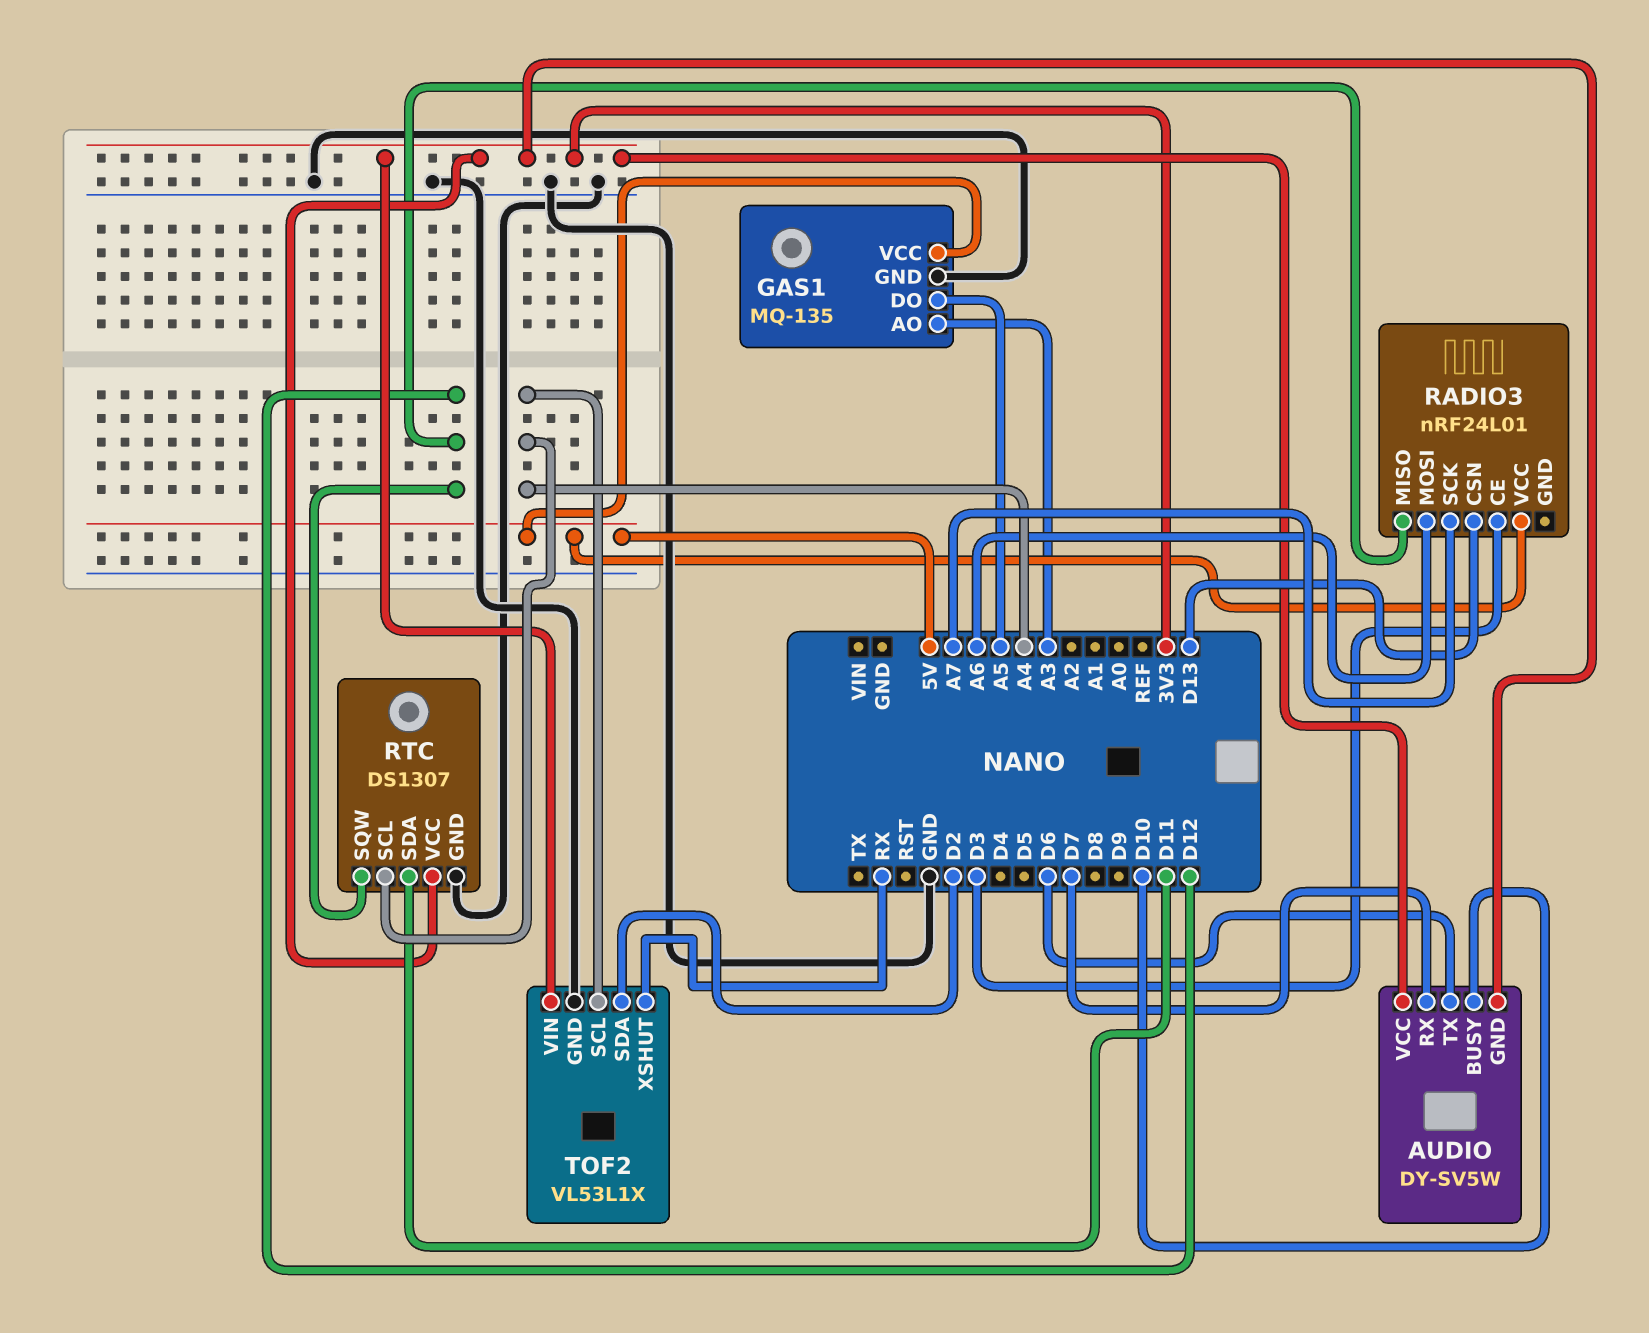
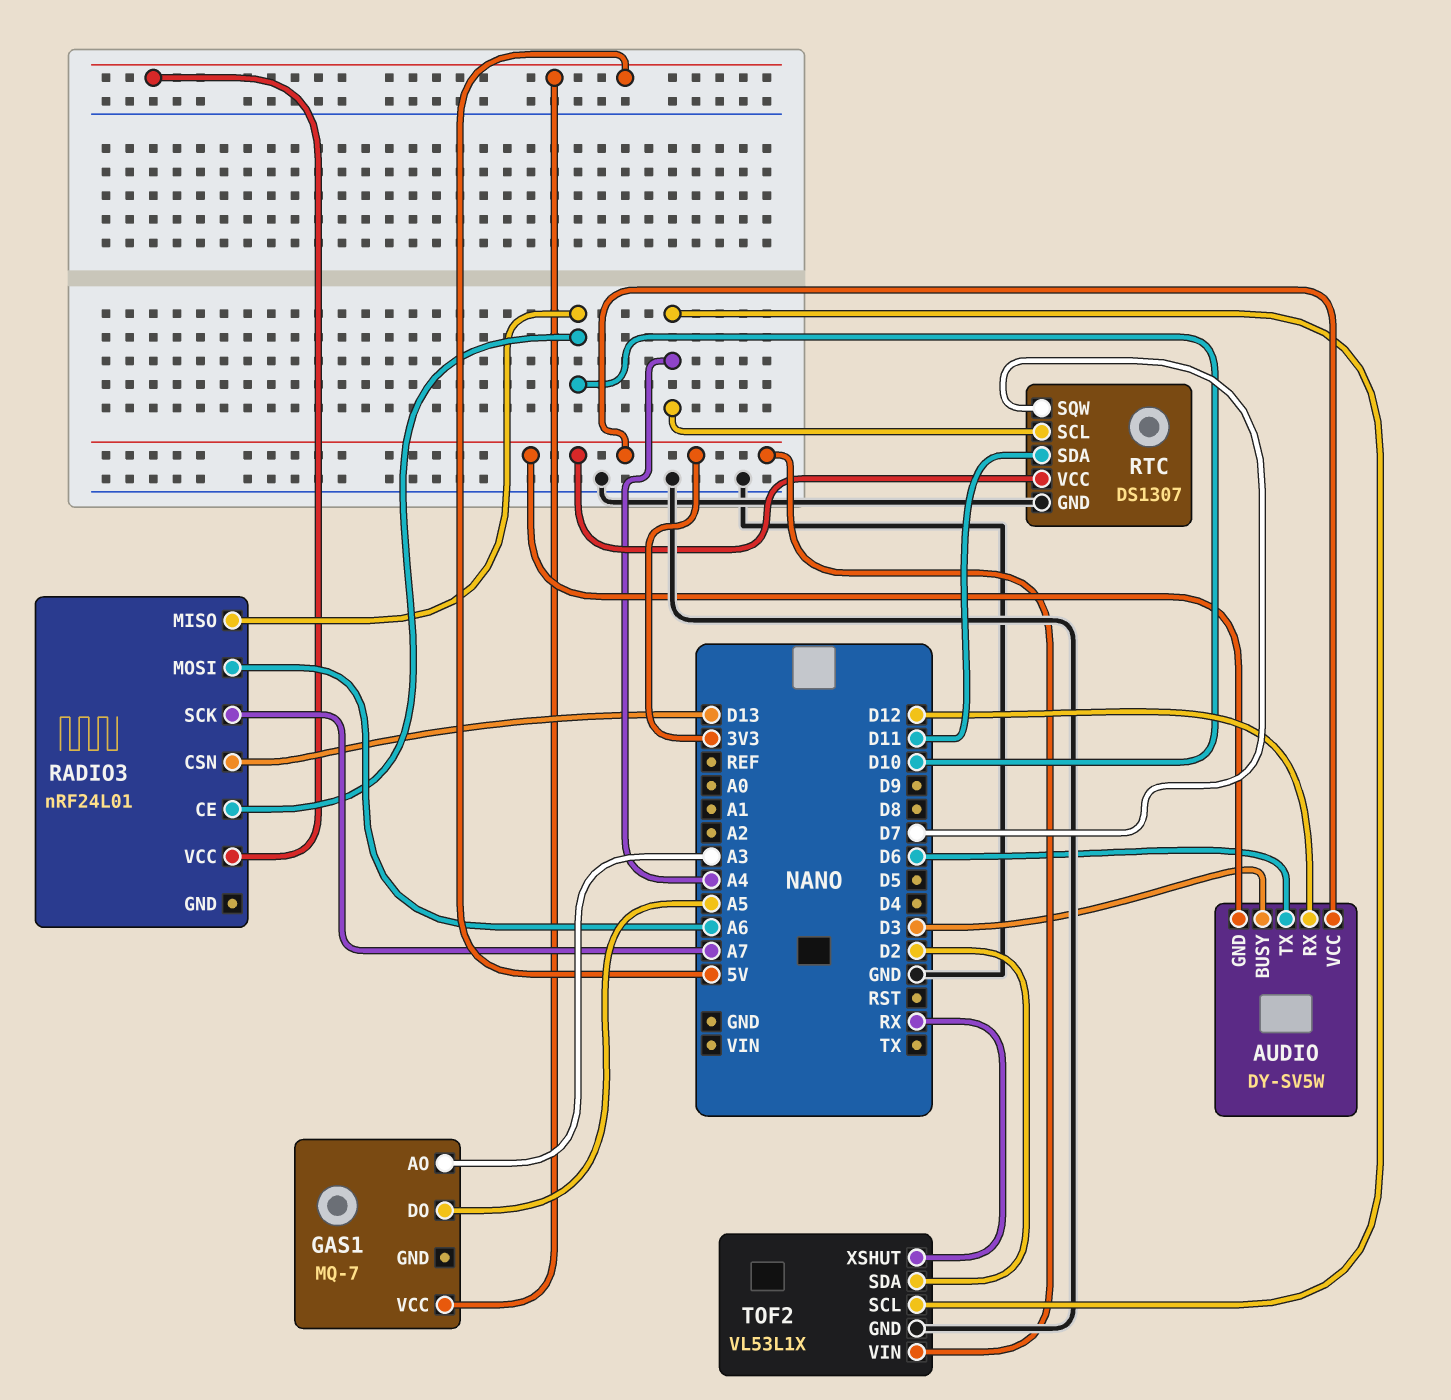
AUDIO pin BUSY: D10 -> D3
AUDIO pin RX: D7 -> D12
GAS1: MQ-135 -> MQ-7
GAS1 pin GND: GND -> none
RADIO3 pin CE: D3 -> D10
RADIO3 pin MISO: D12 -> D10
RTC pin SQW: D12 -> D7

